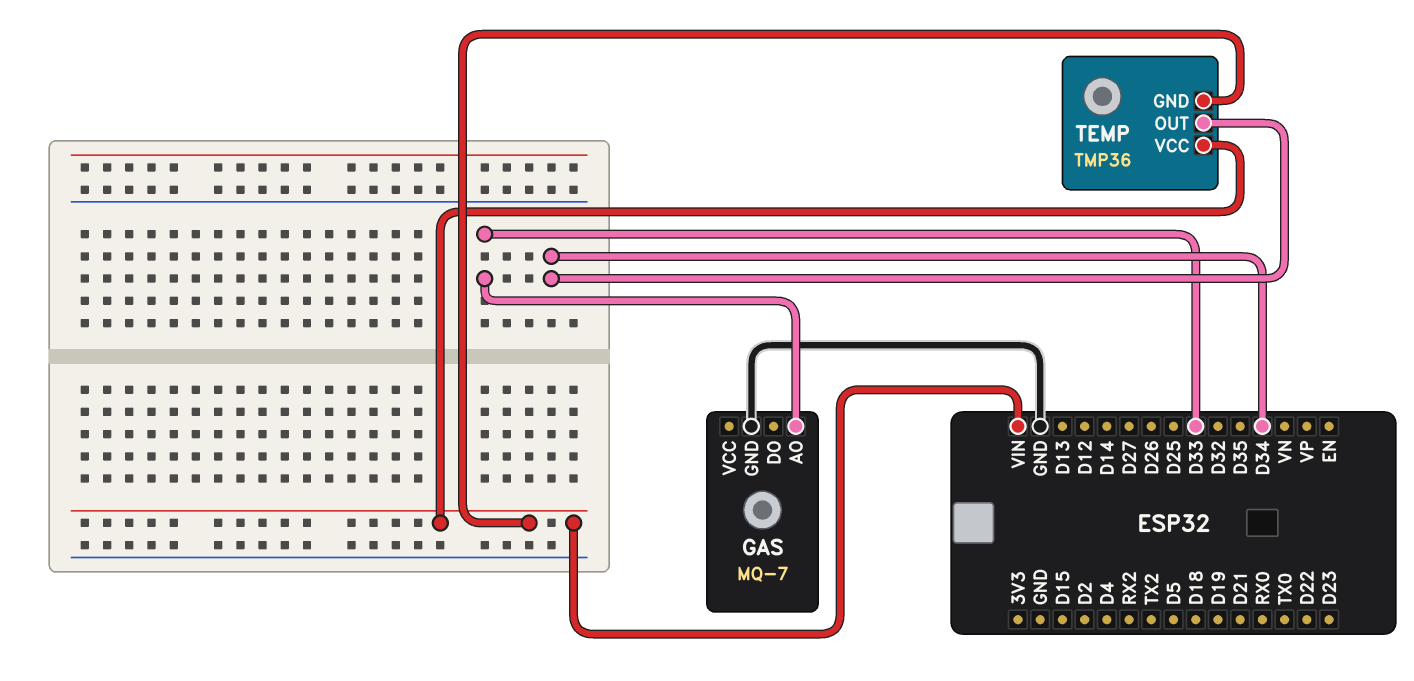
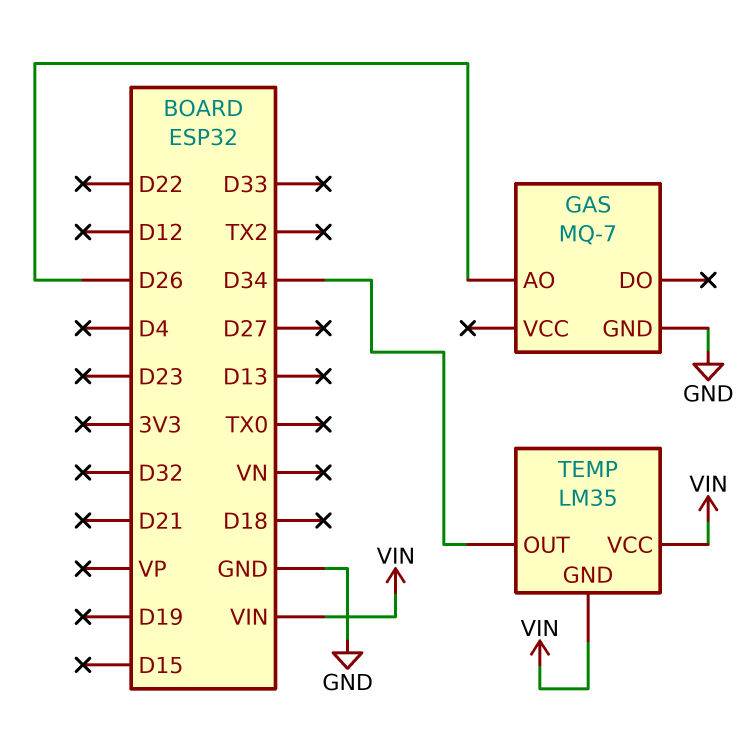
GAS pin AO: D33 -> D26
TEMP: TMP36 -> LM35

